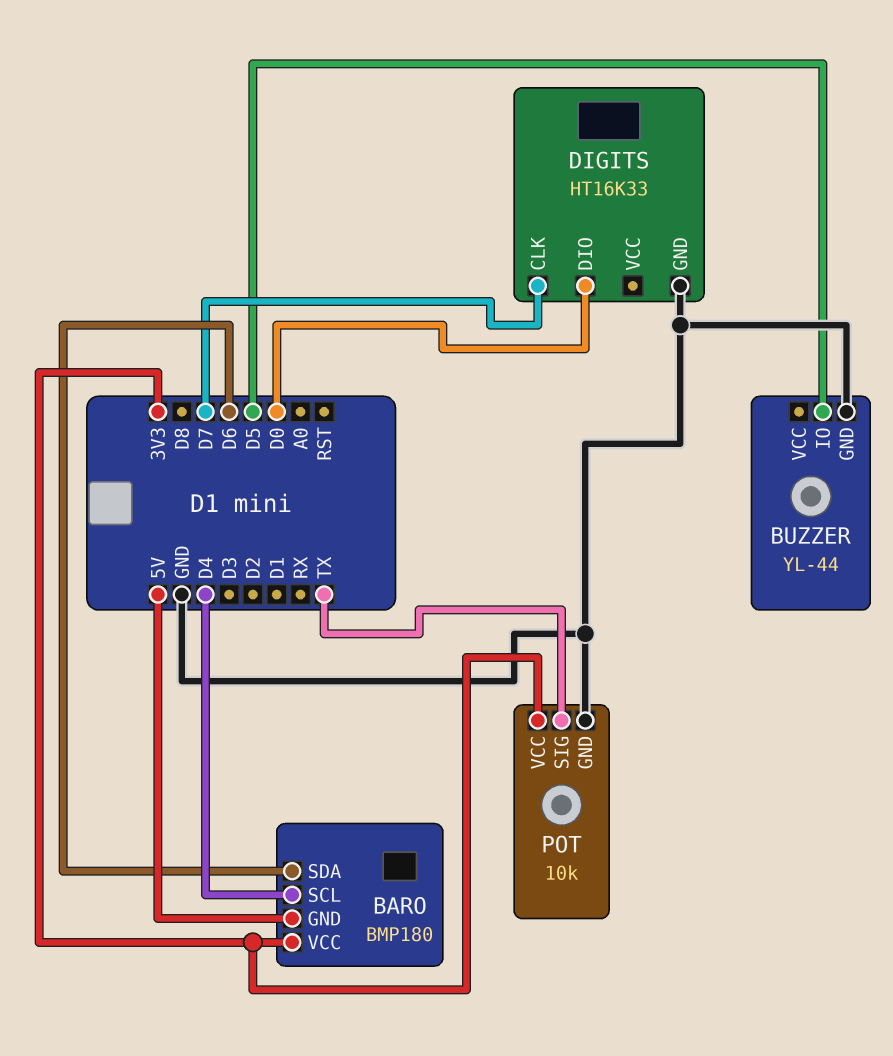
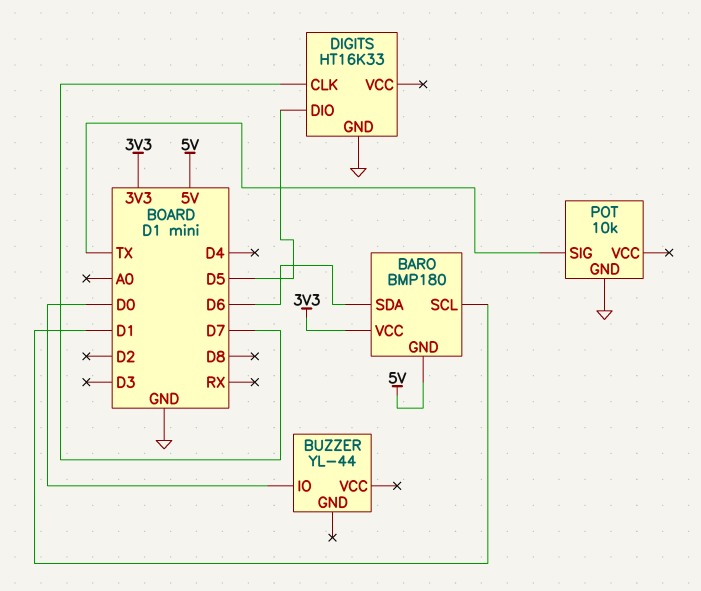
BARO pin SCL: D4 -> D1
BUZZER pin GND: GND -> none
BUZZER pin IO: D5 -> D0
DIGITS pin DIO: D0 -> D5
POT pin VCC: 3V3 -> none

